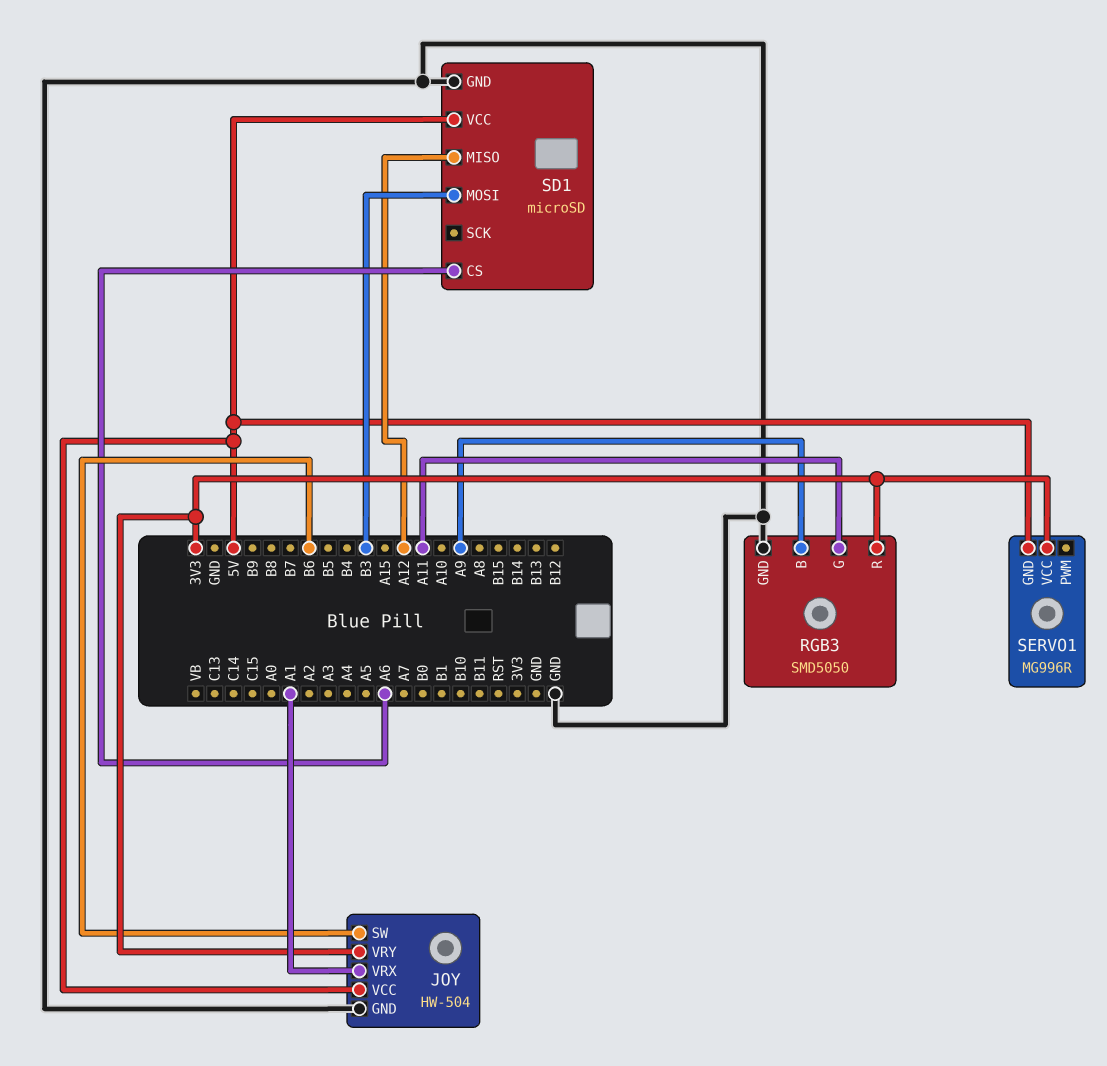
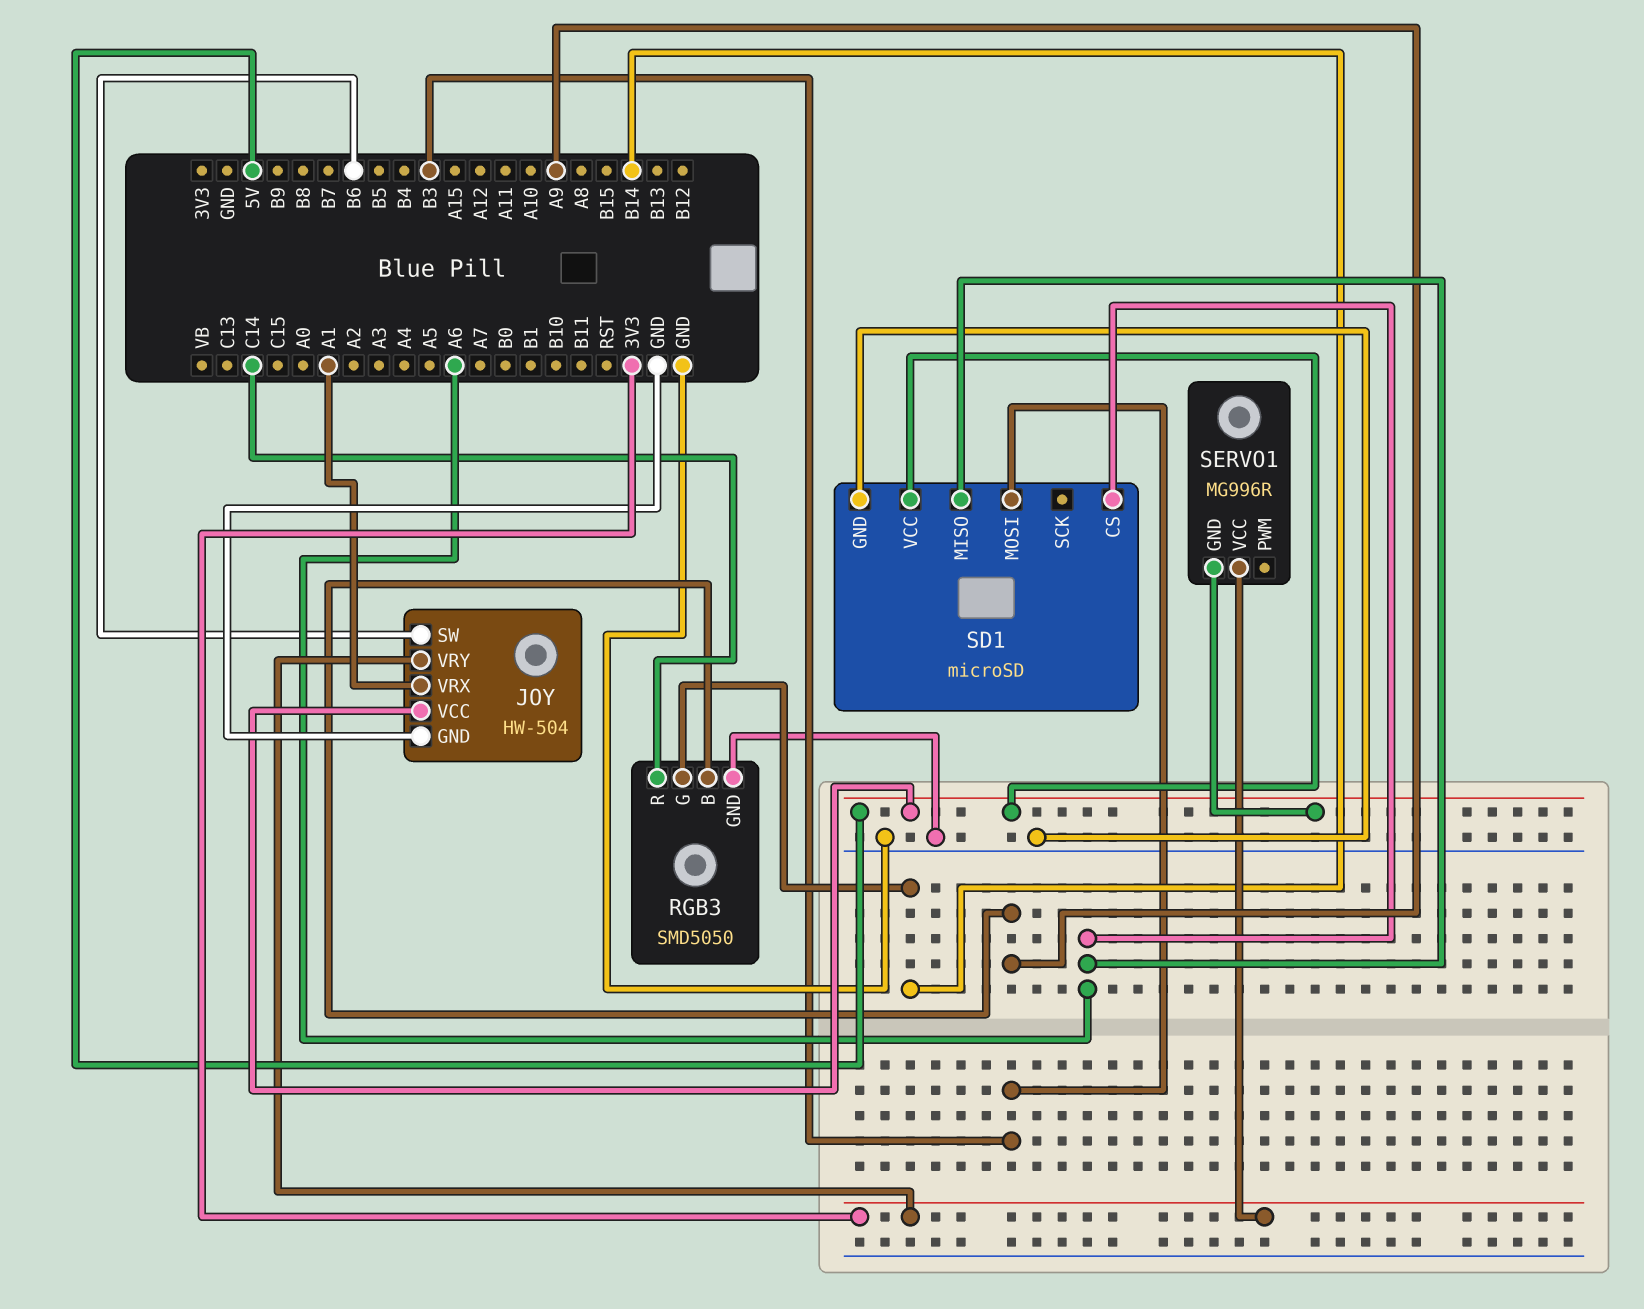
RGB3 pin G: A11 -> B14
RGB3 pin R: 3V3 -> C14
SD1 pin MISO: A12 -> A6

